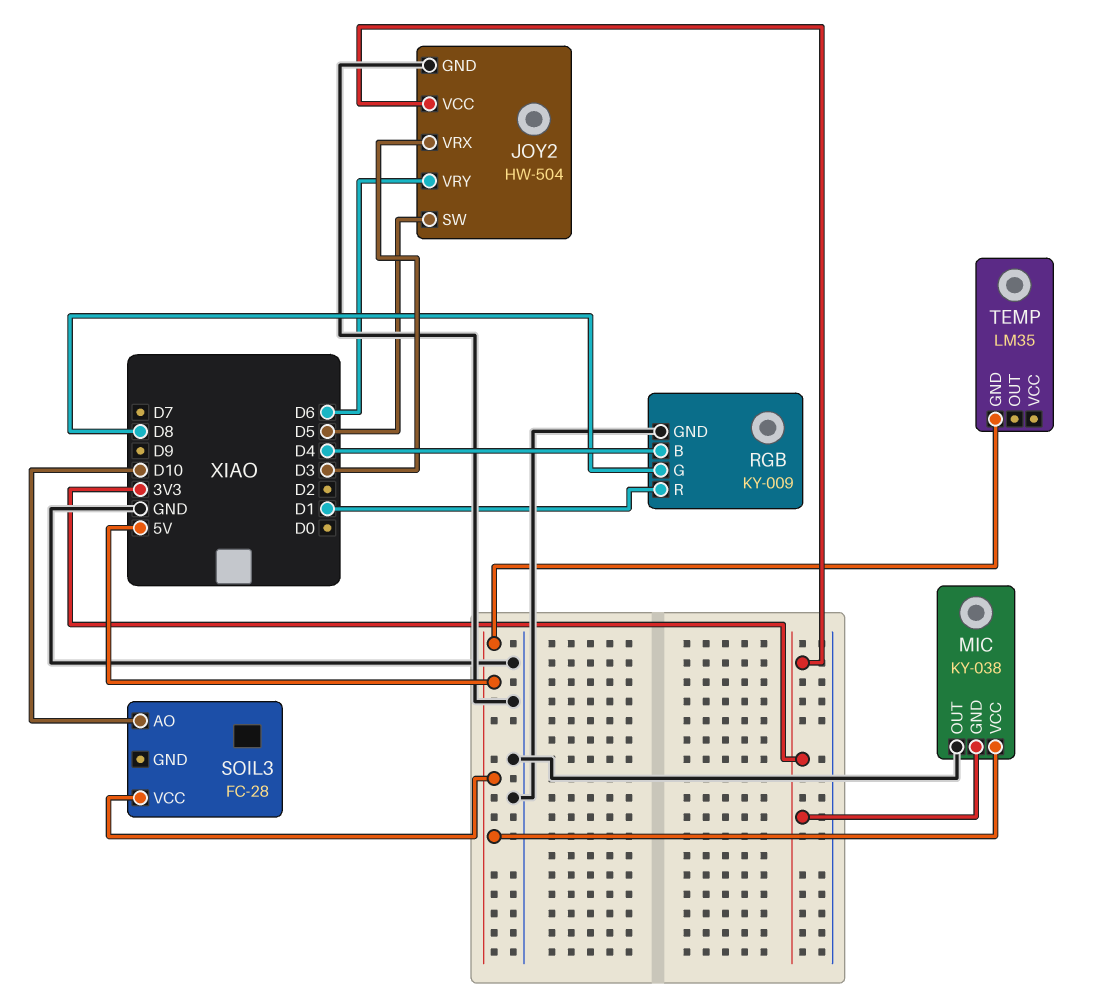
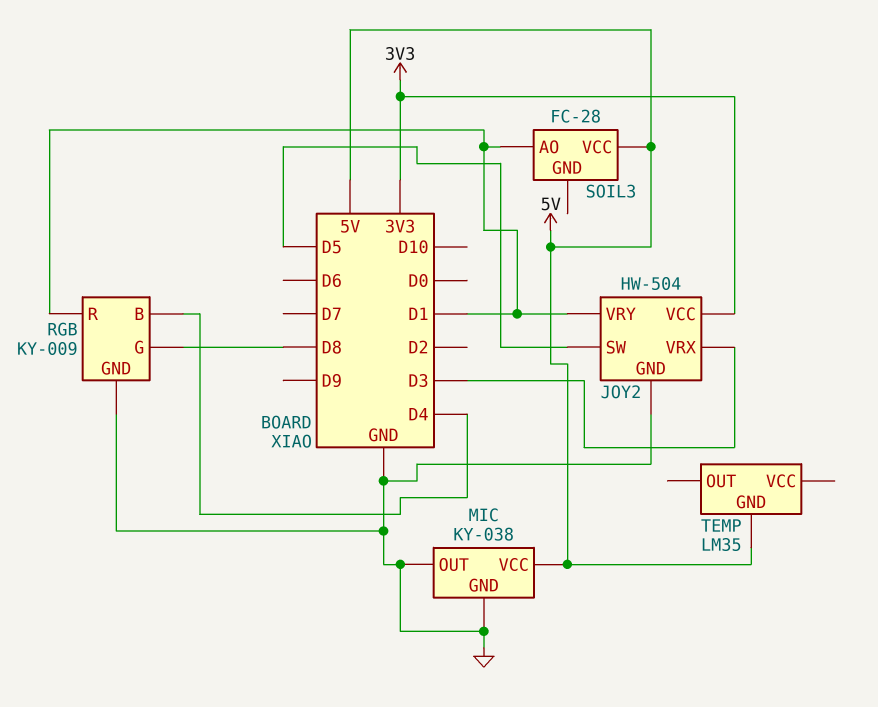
JOY2 pin VRY: D6 -> D1
MIC pin GND: 3V3 -> GND
SOIL3 pin AO: D10 -> D1

